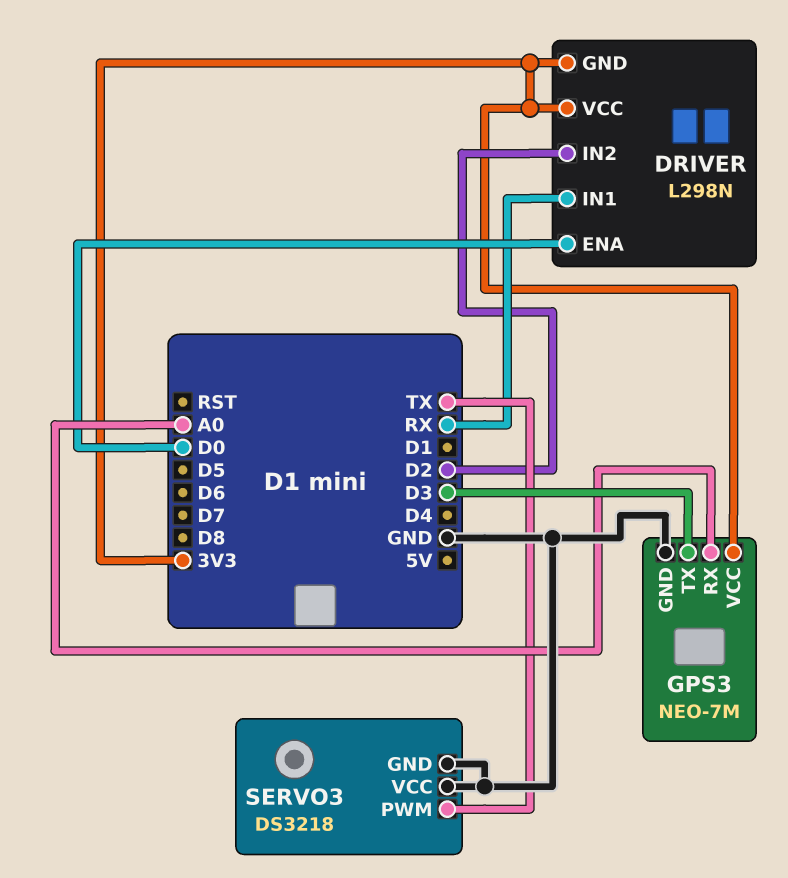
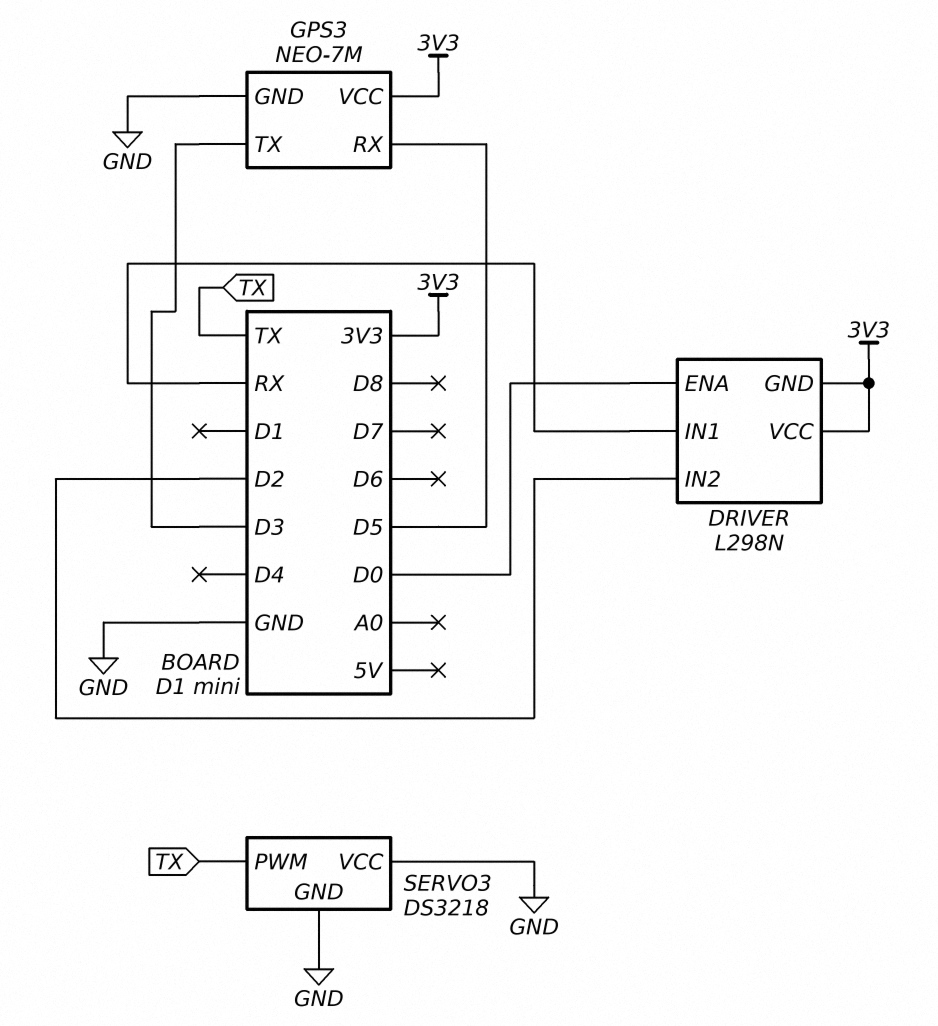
GPS3 pin RX: A0 -> D5

